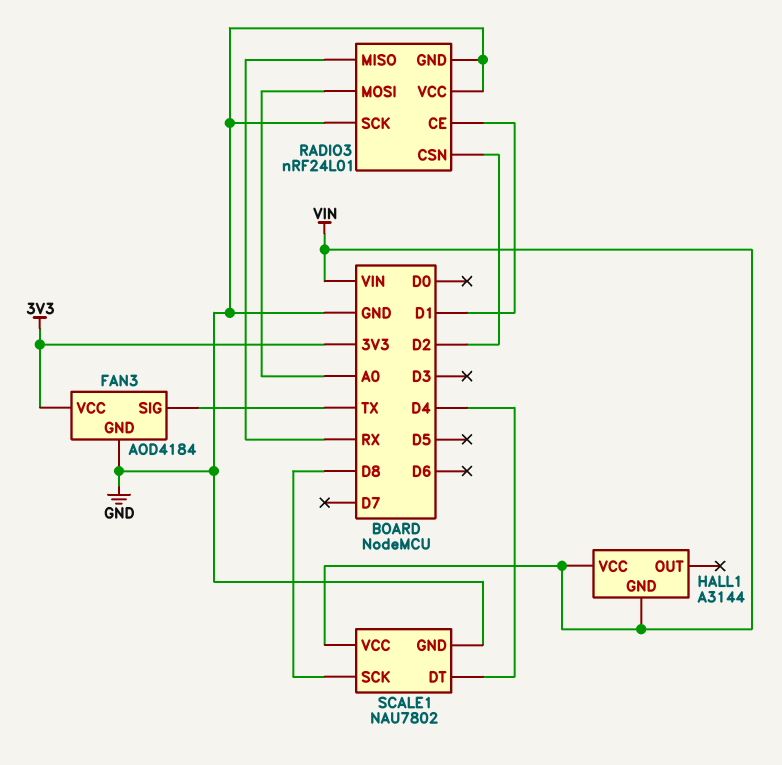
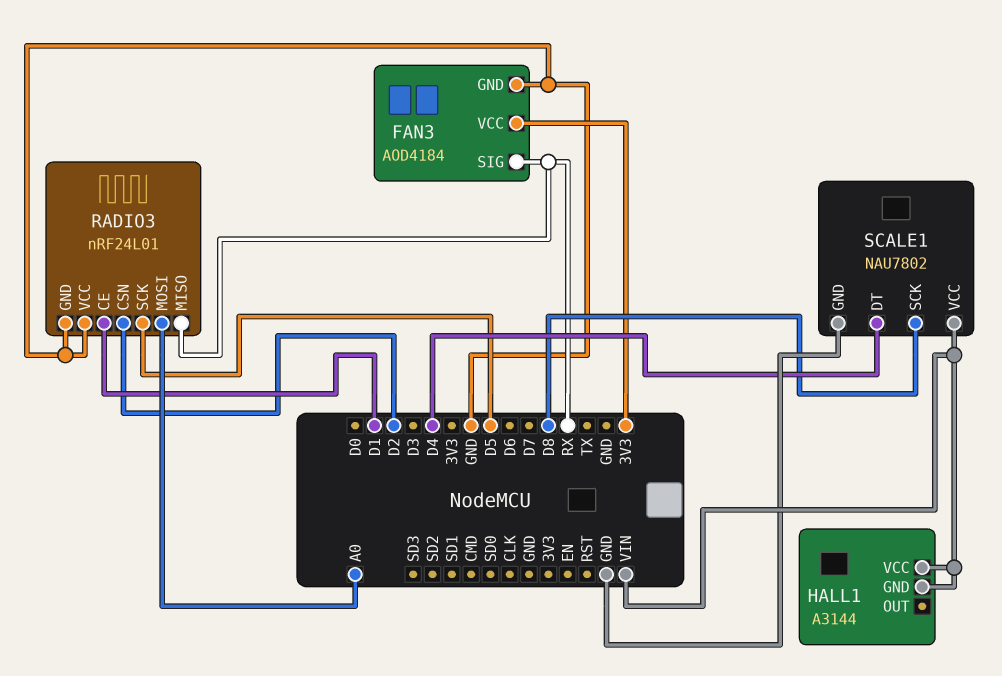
FAN3 pin SIG: TX -> RX
RADIO3 pin SCK: GND -> D5

